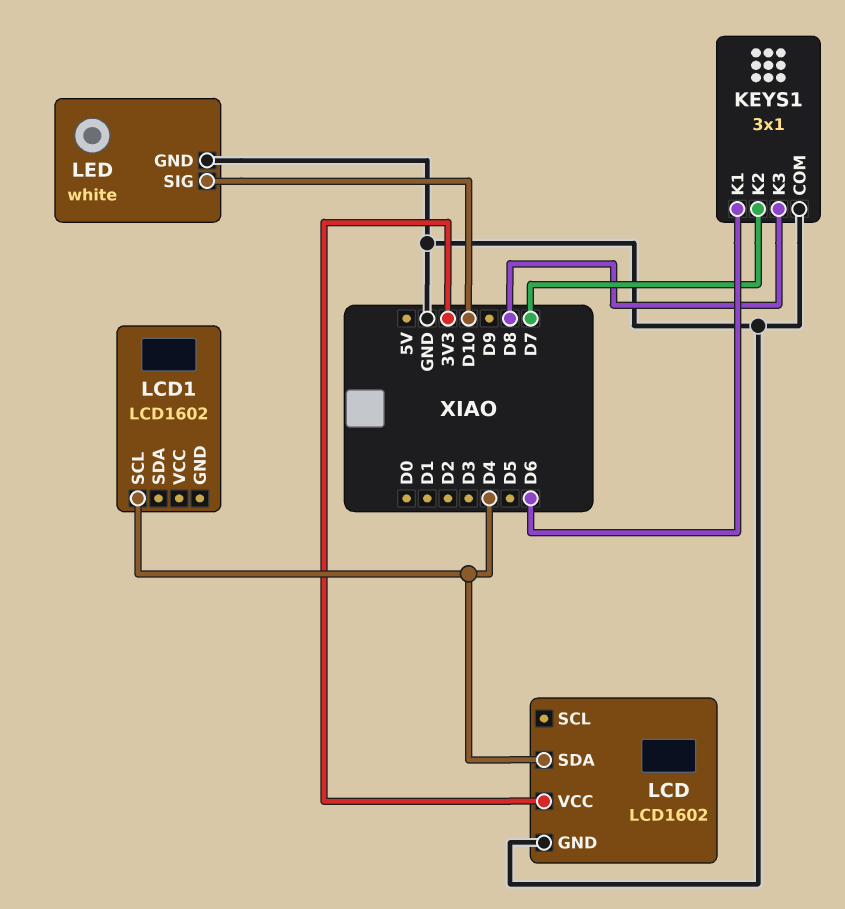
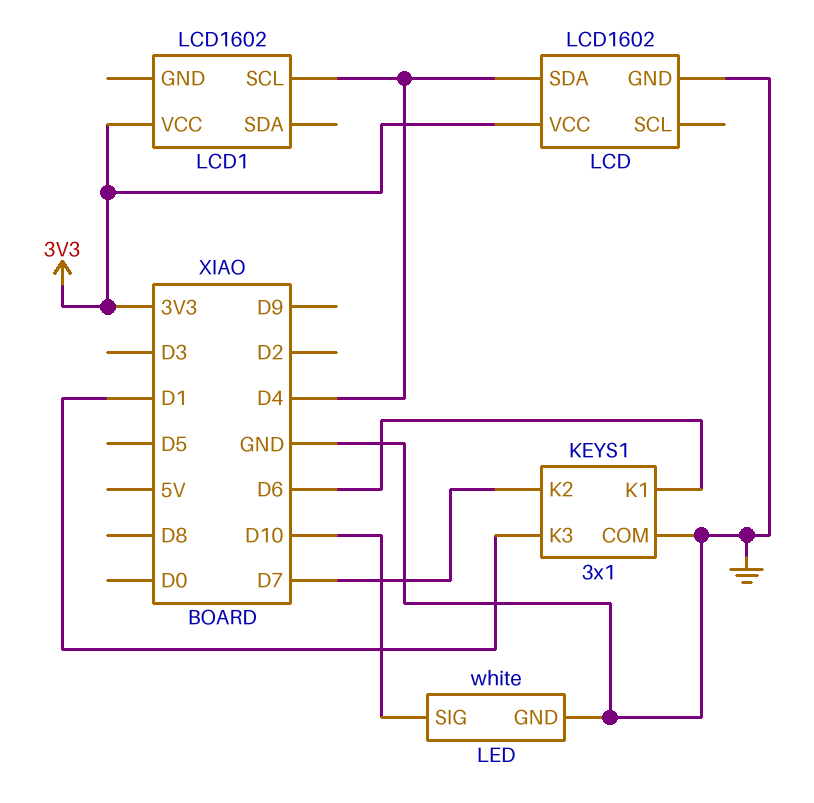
KEYS1 pin K3: D8 -> D1
LCD1 pin VCC: none -> 3V3

